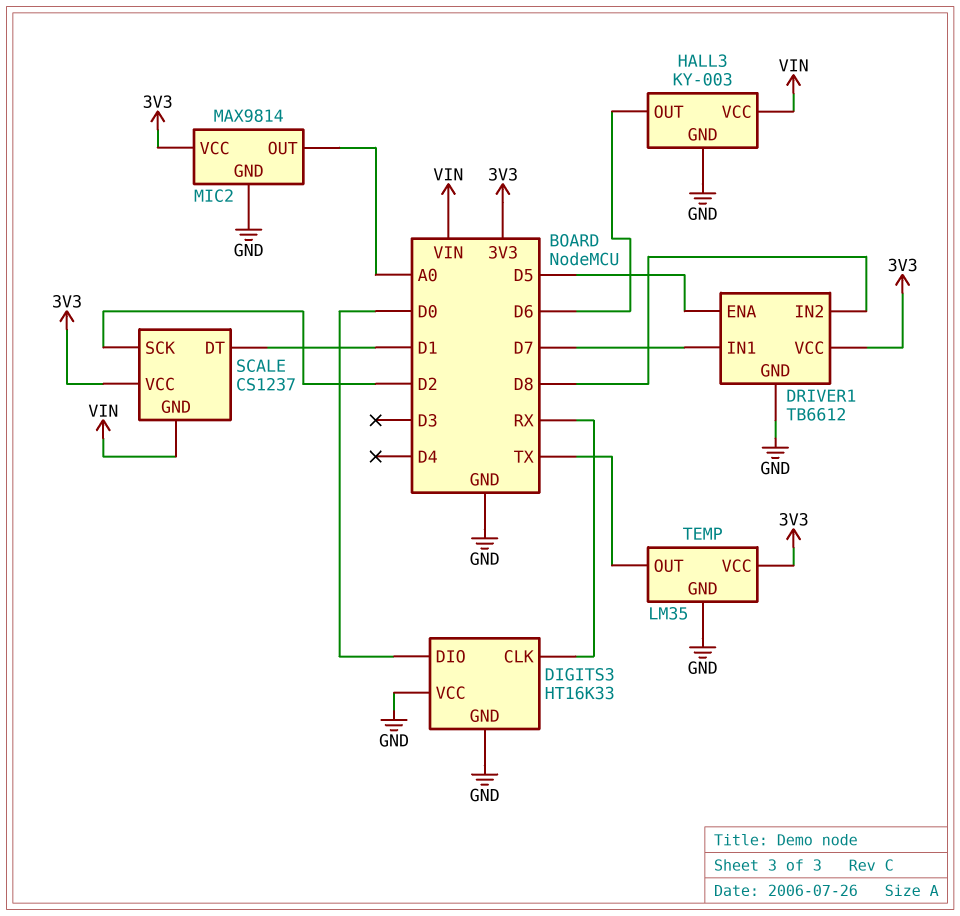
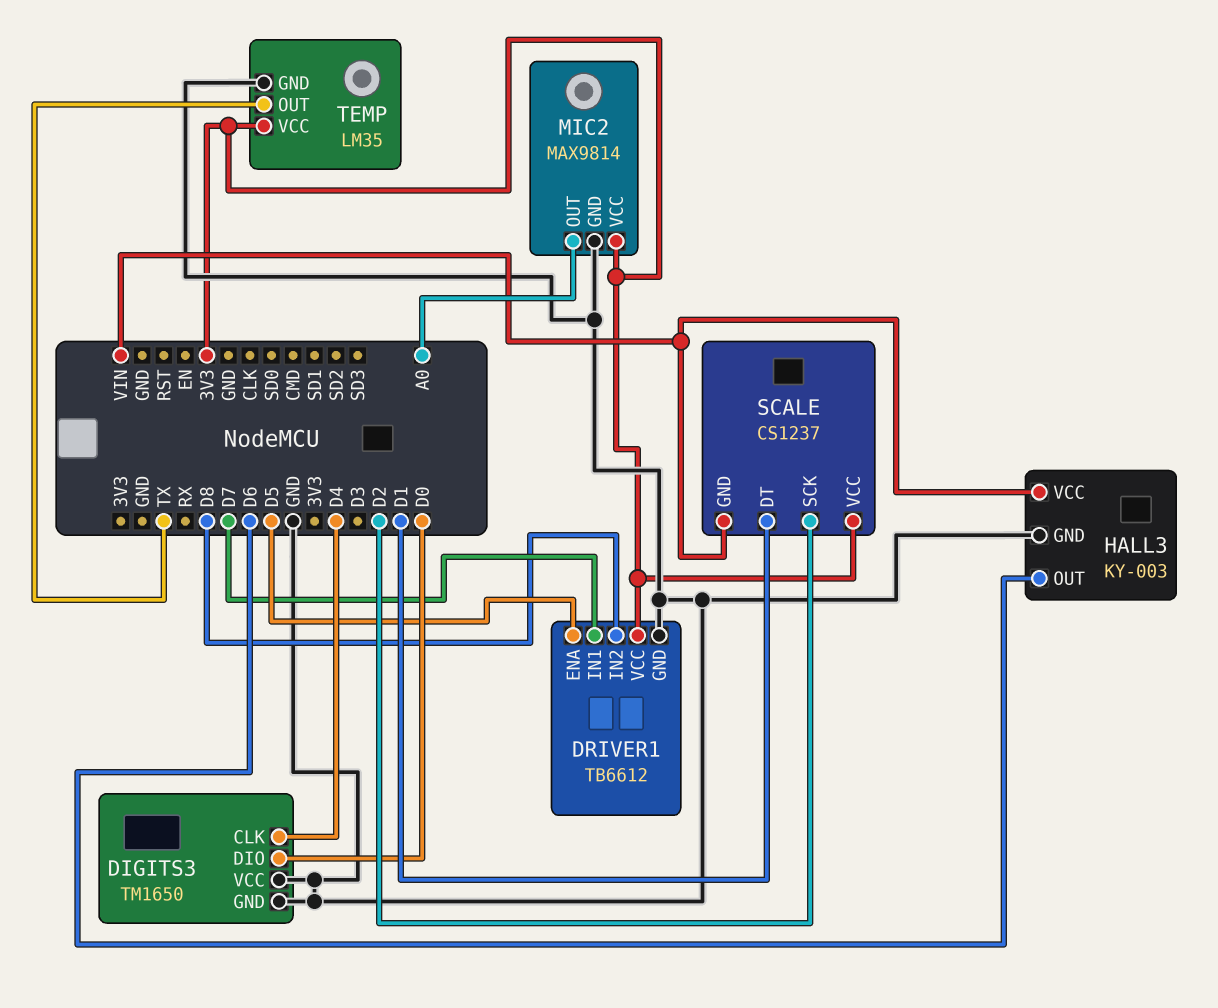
DIGITS3: HT16K33 -> TM1650
DIGITS3 pin CLK: RX -> D4

